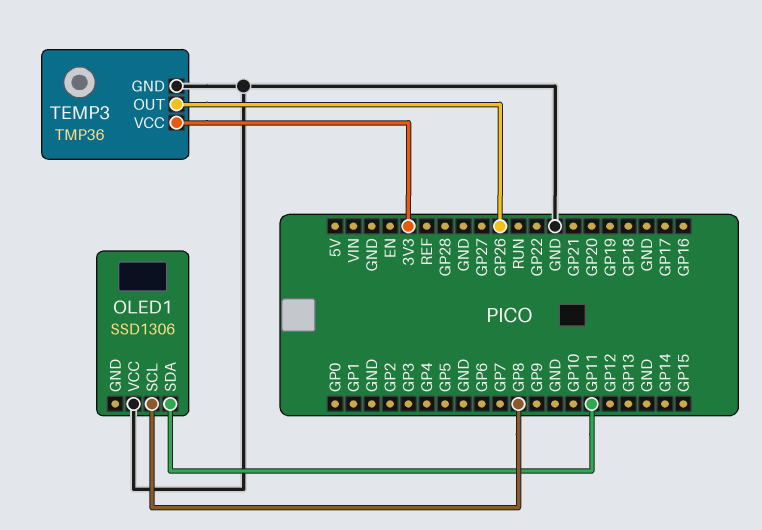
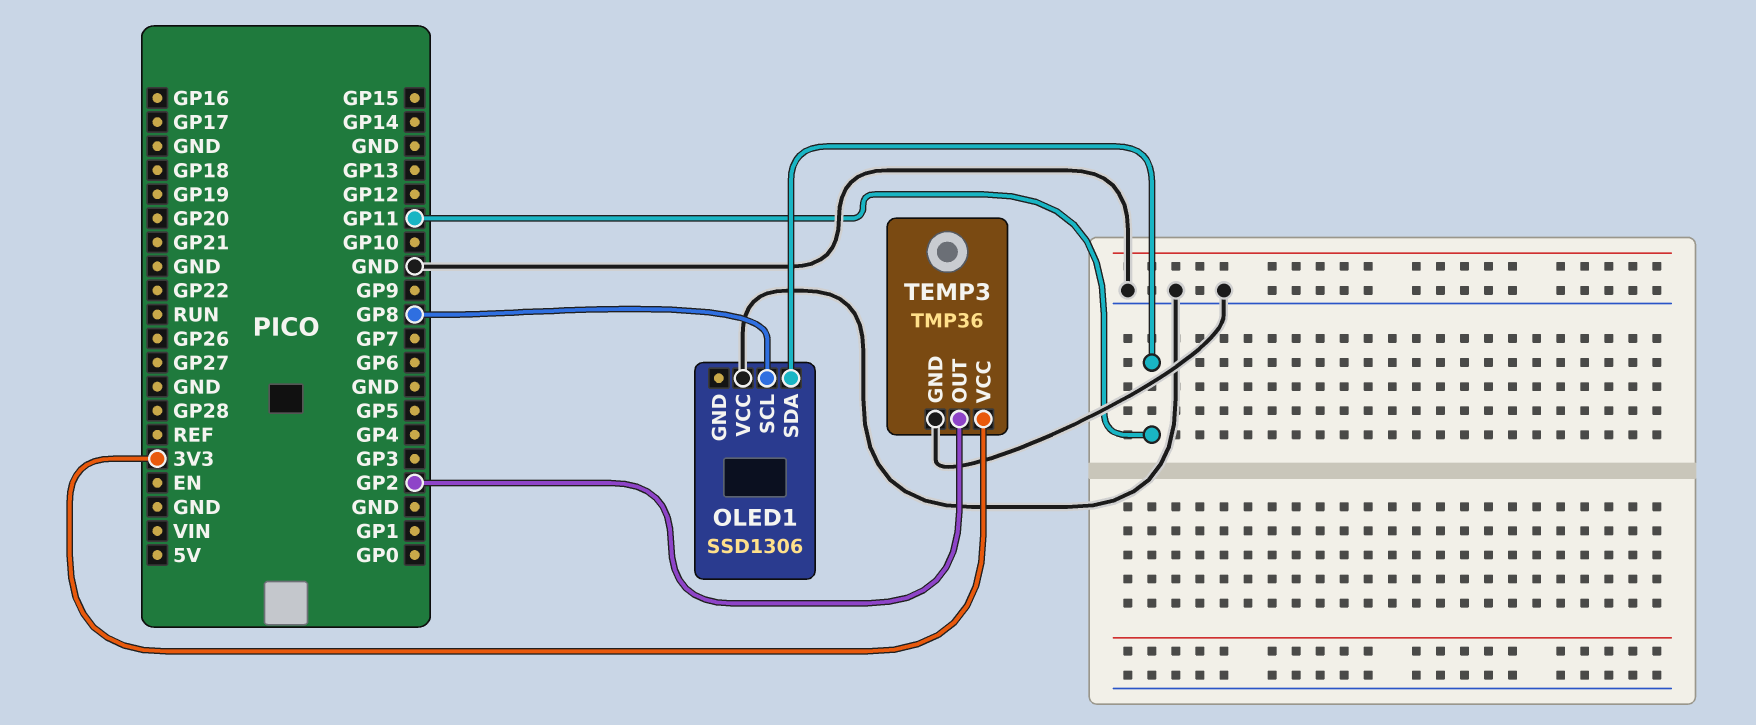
TEMP3 pin OUT: GP26 -> GP2

